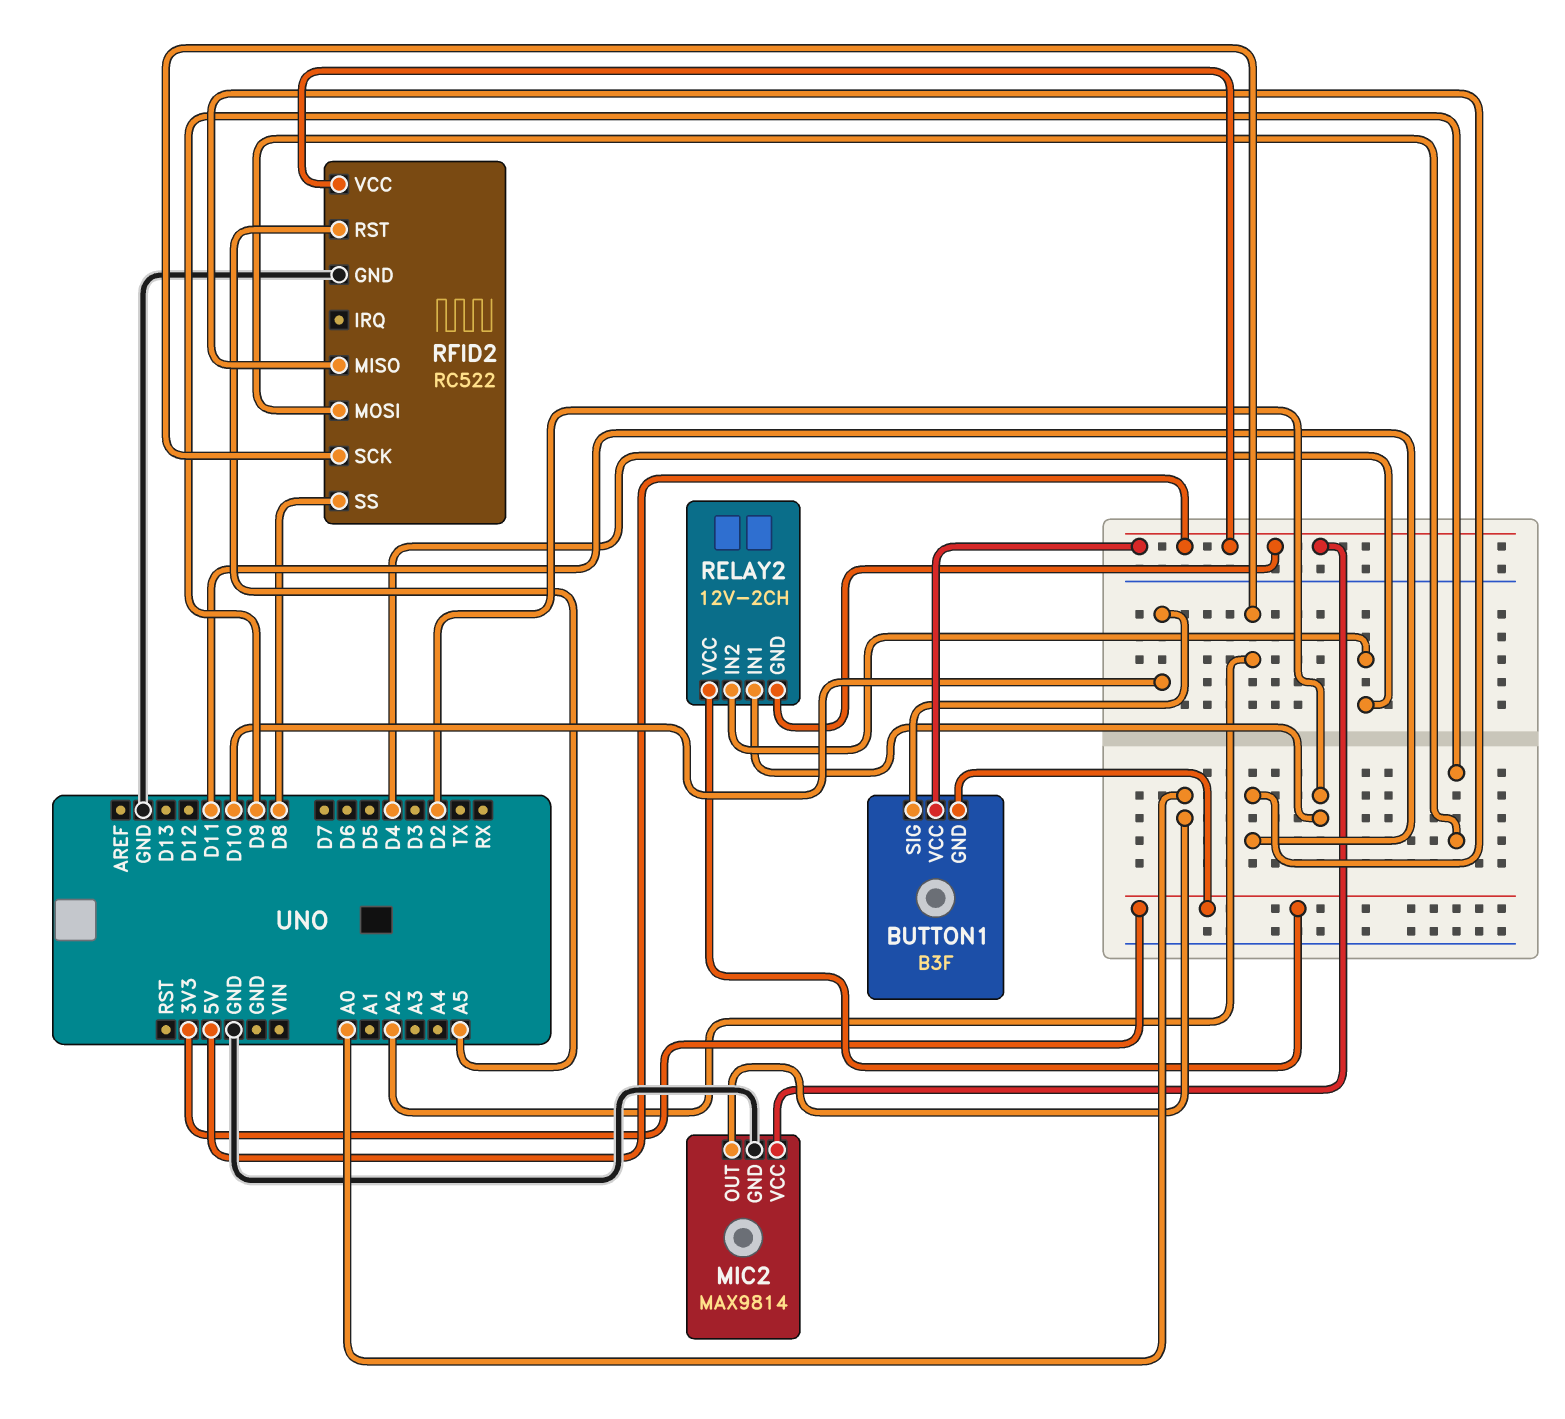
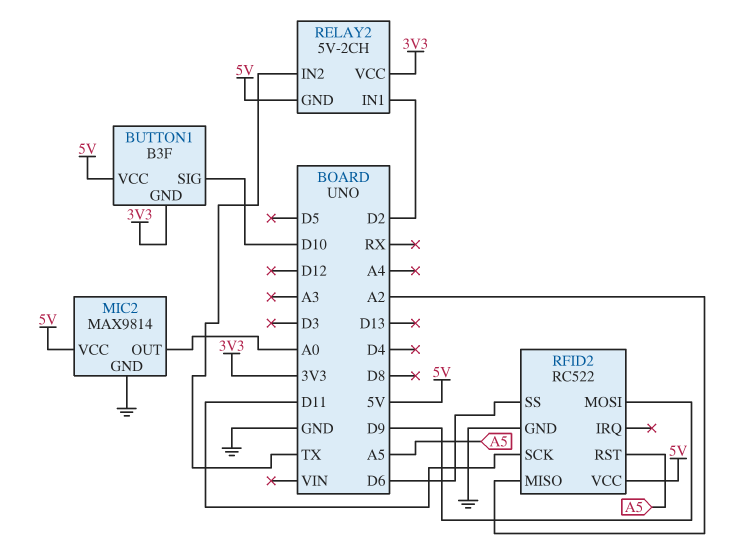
RELAY2: 12V-2CH -> 5V-2CH
RELAY2 pin IN2: D4 -> TX
RFID2 pin MISO: D11 -> A2
RFID2 pin SCK: A2 -> D11
RFID2 pin SS: D8 -> D6

